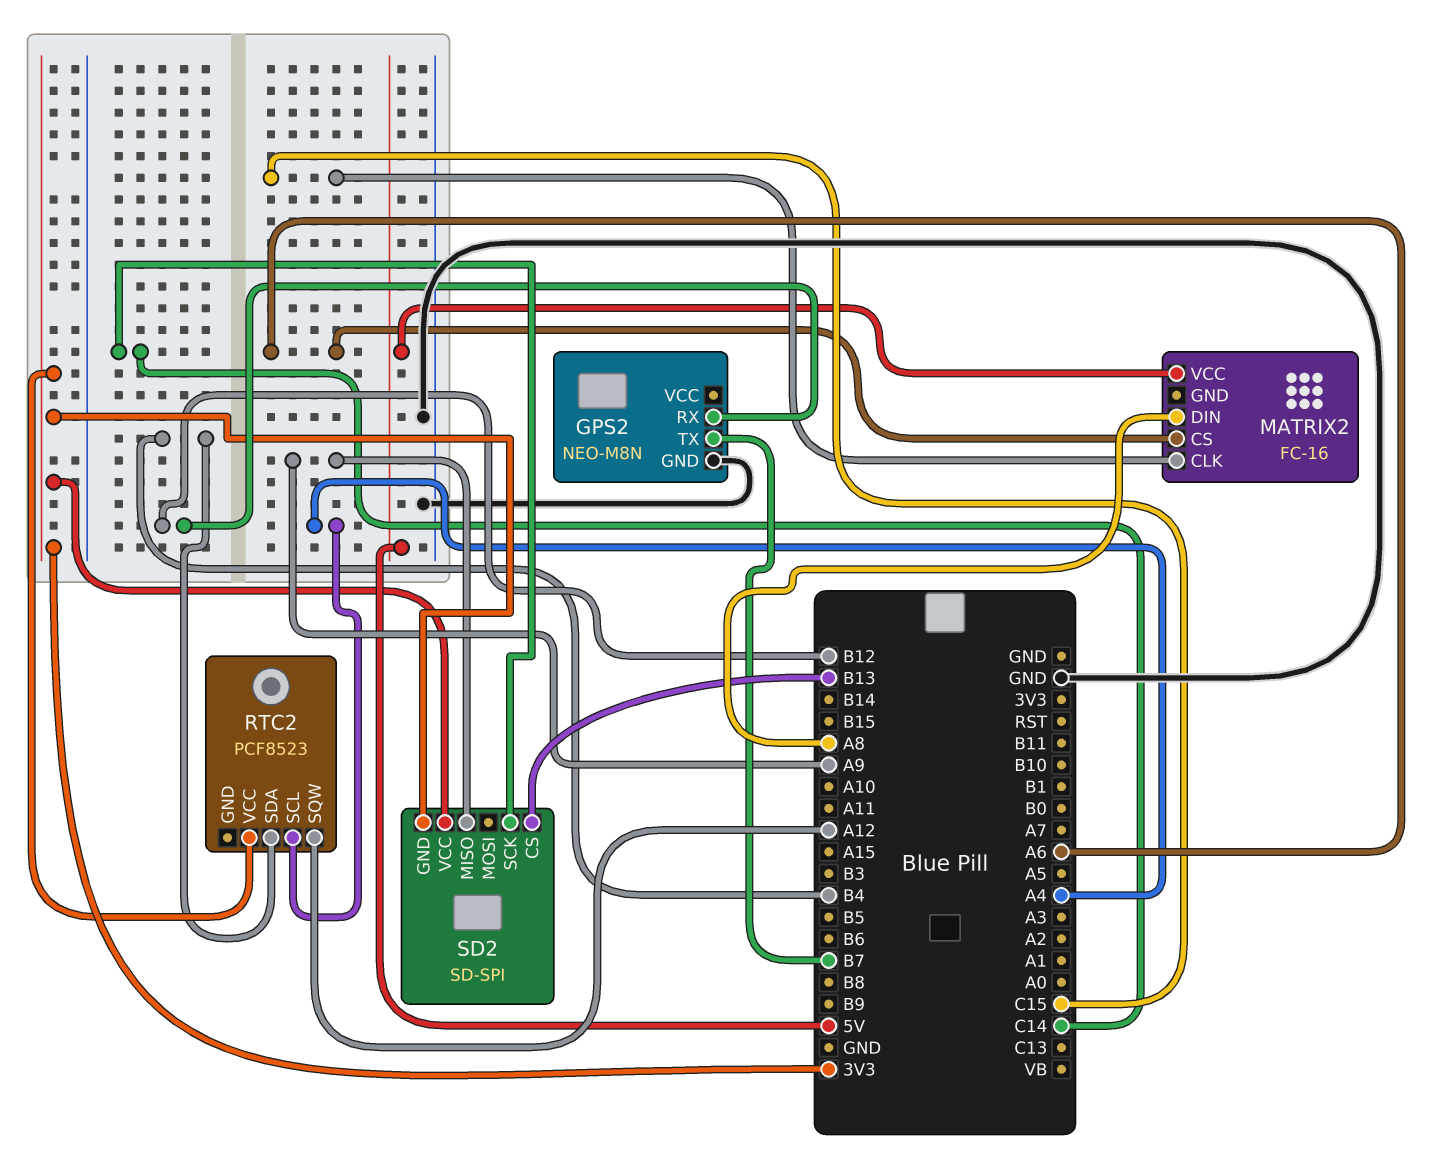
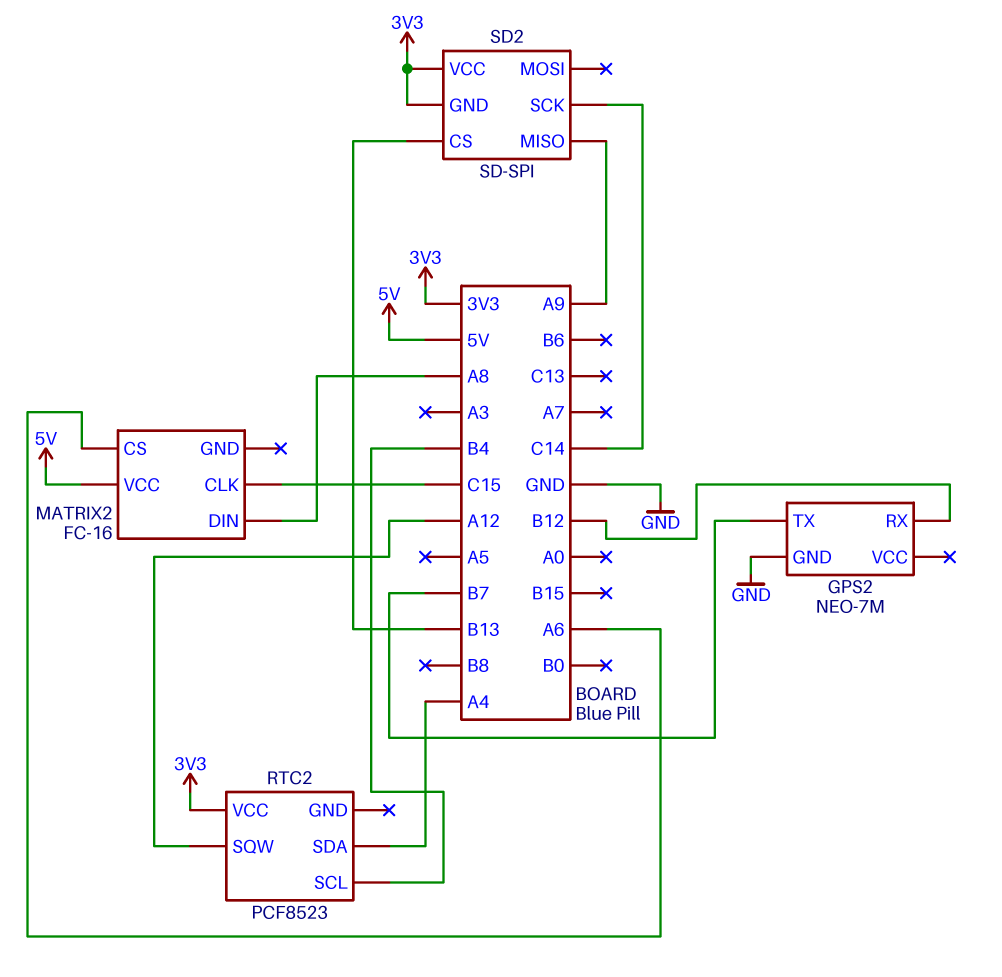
GPS2: NEO-M8N -> NEO-7M
RTC2 pin SCL: A4 -> B4
RTC2 pin SDA: B4 -> A4

